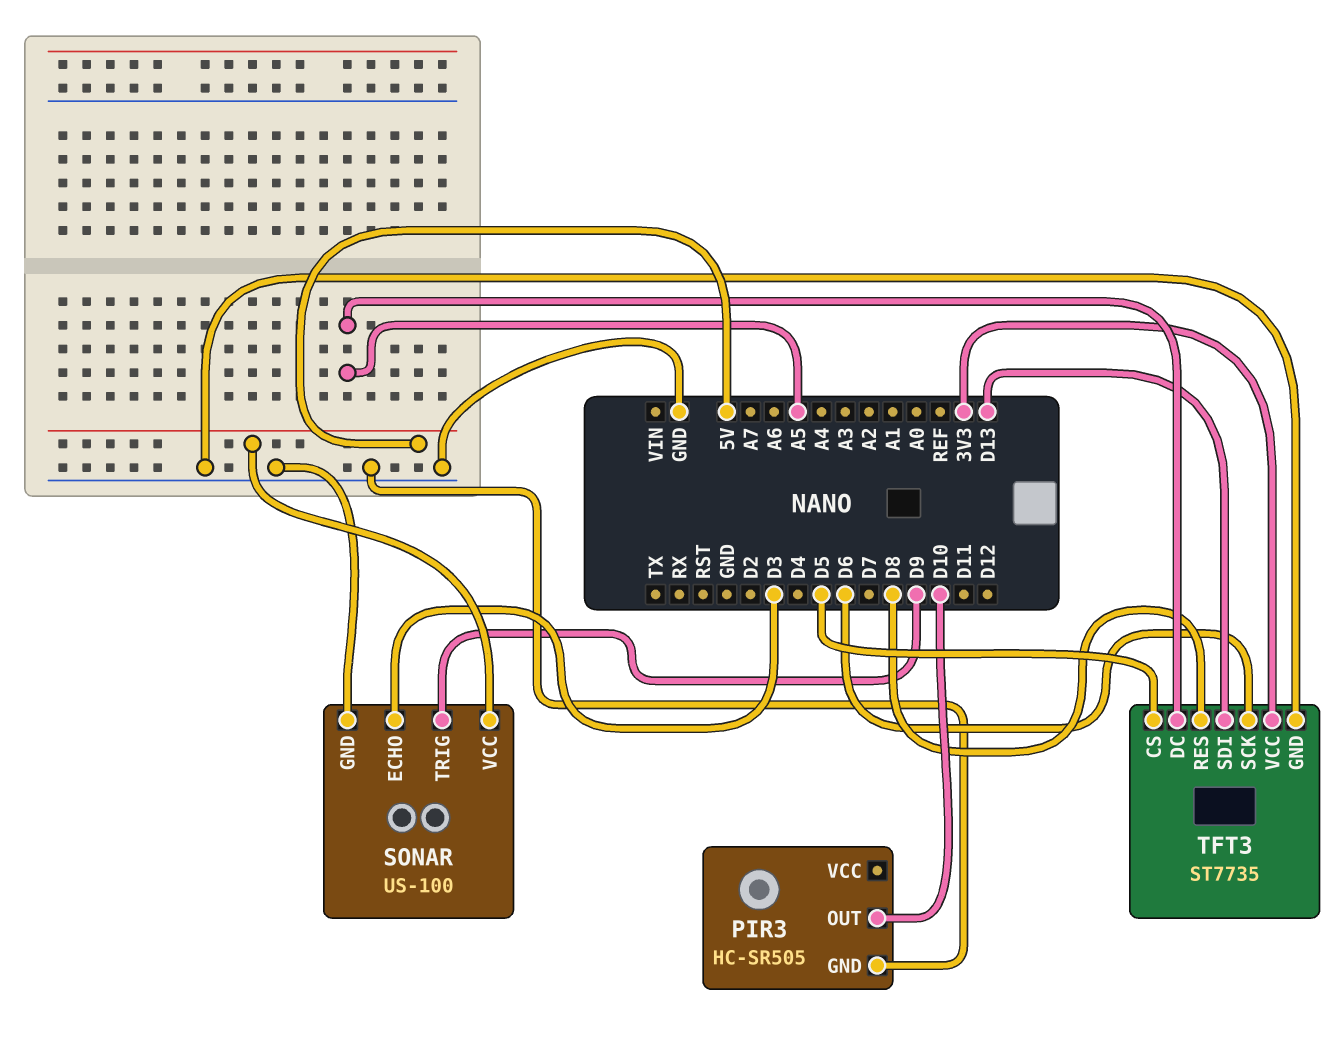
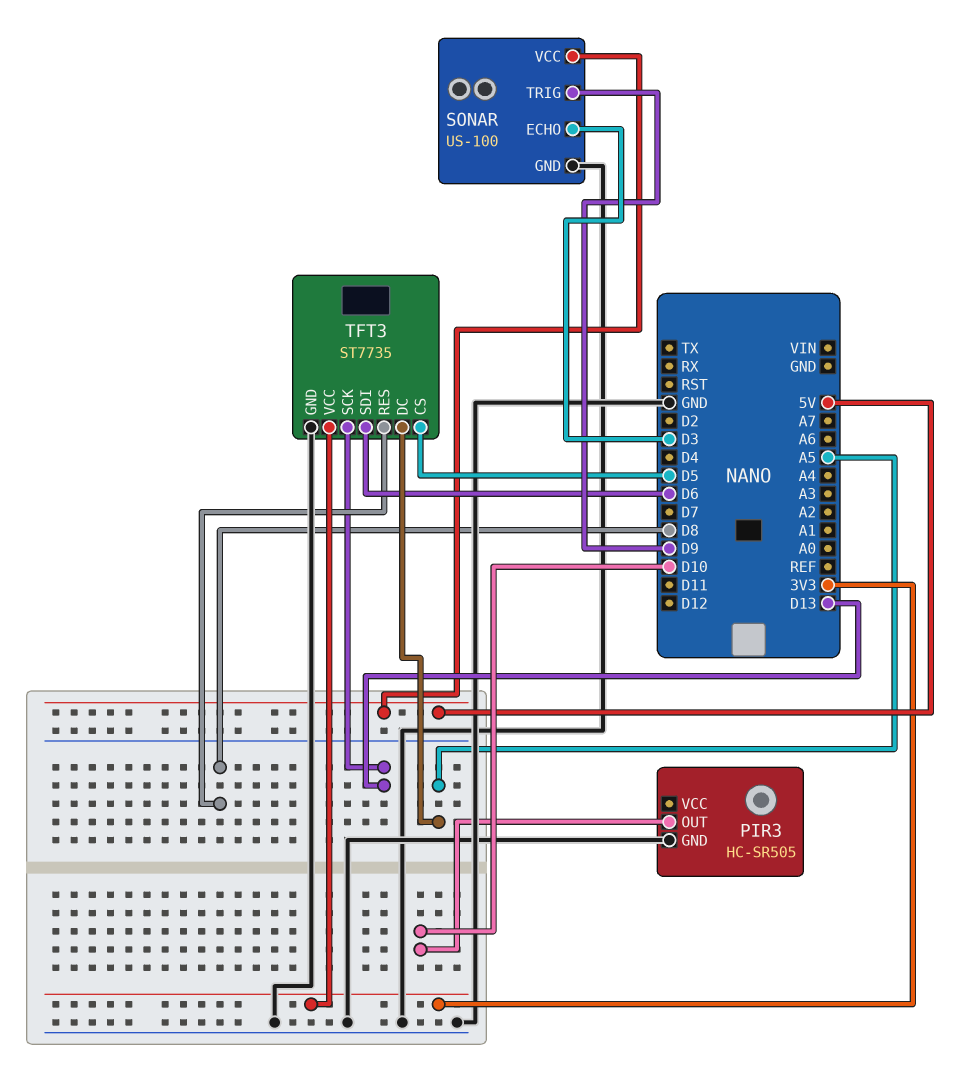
TFT3 pin SCK: D6 -> D13
TFT3 pin SDI: D13 -> D6

